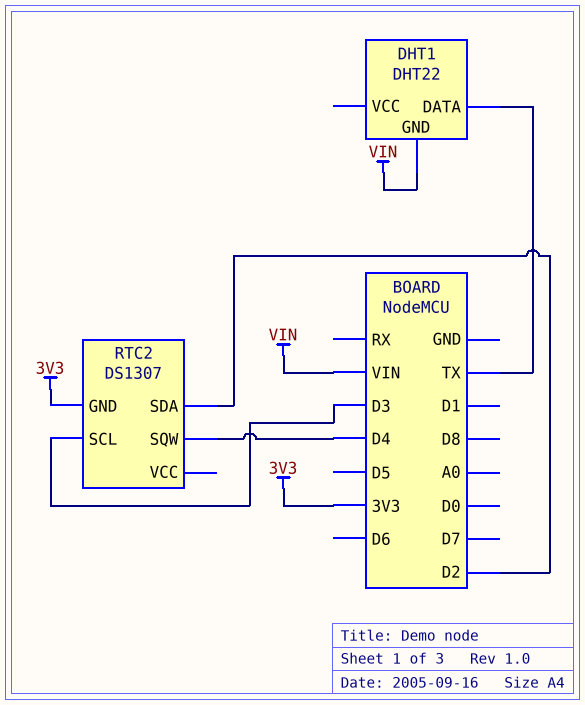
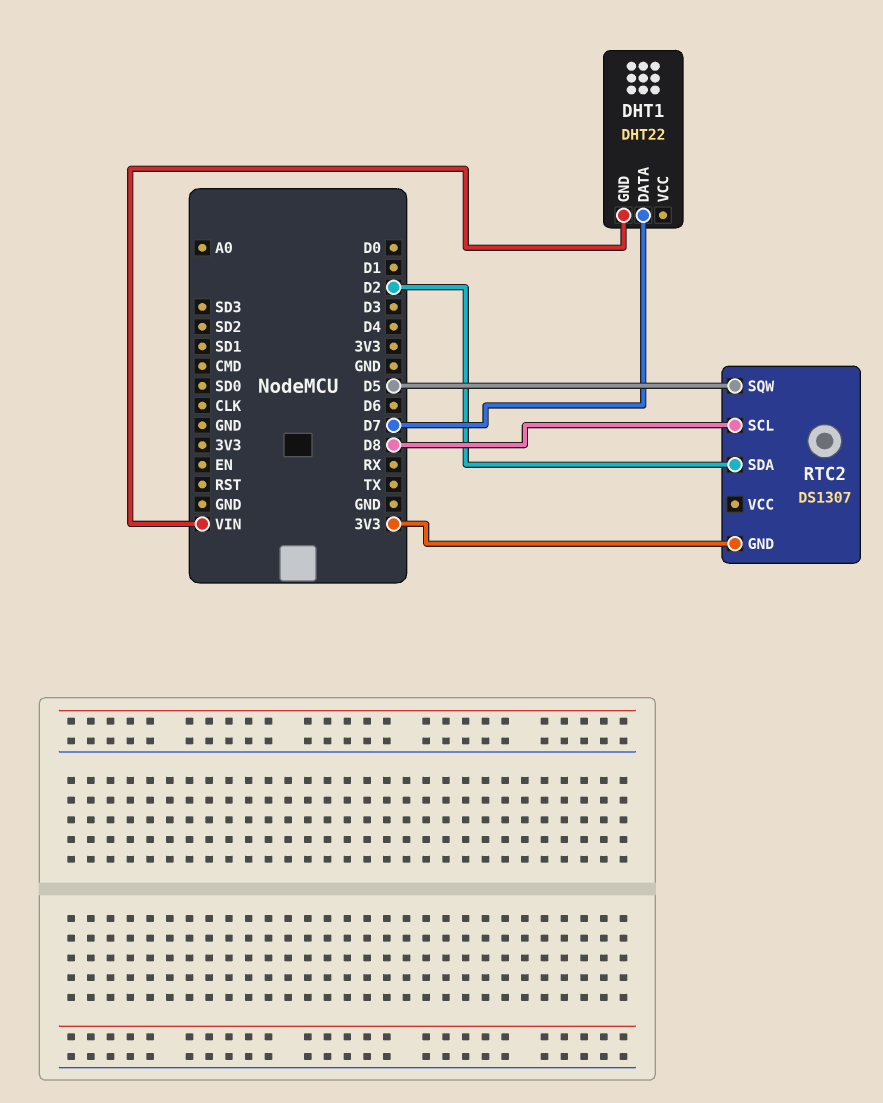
DHT1 pin DATA: TX -> D7
RTC2 pin SCL: D3 -> D8
RTC2 pin SQW: D4 -> D5

